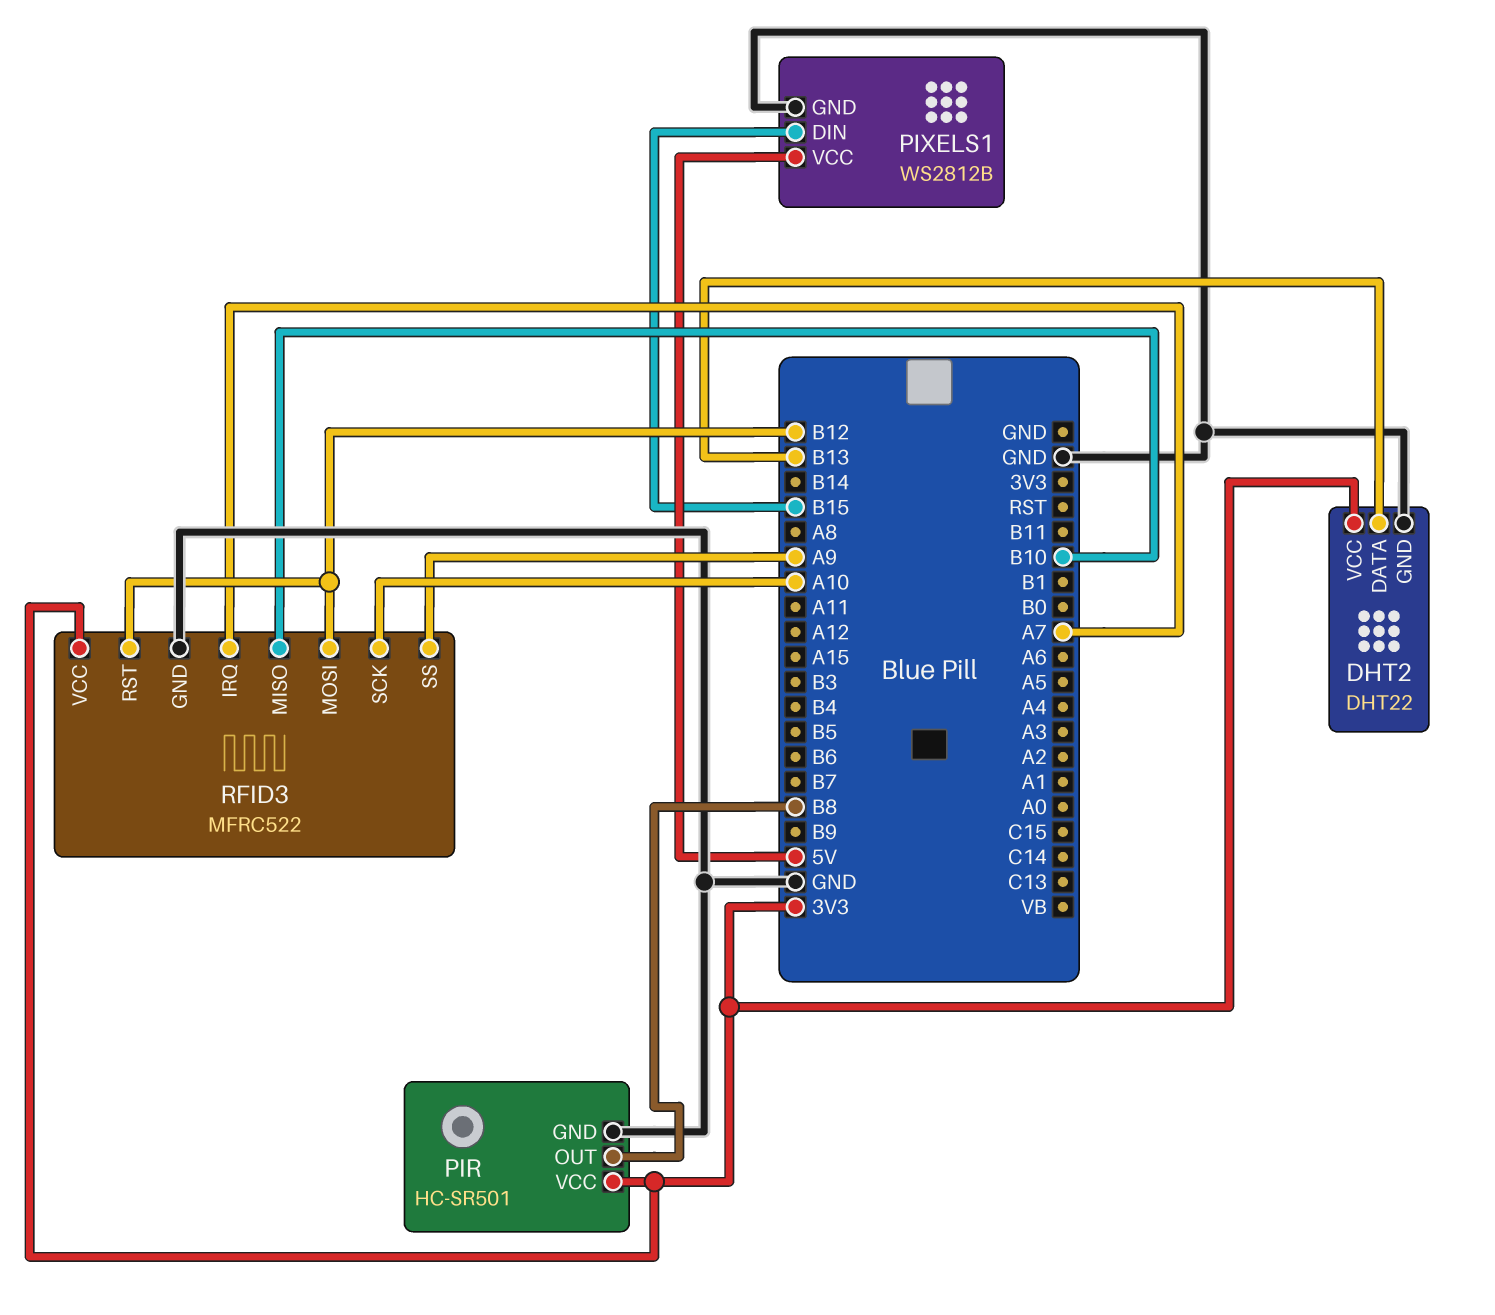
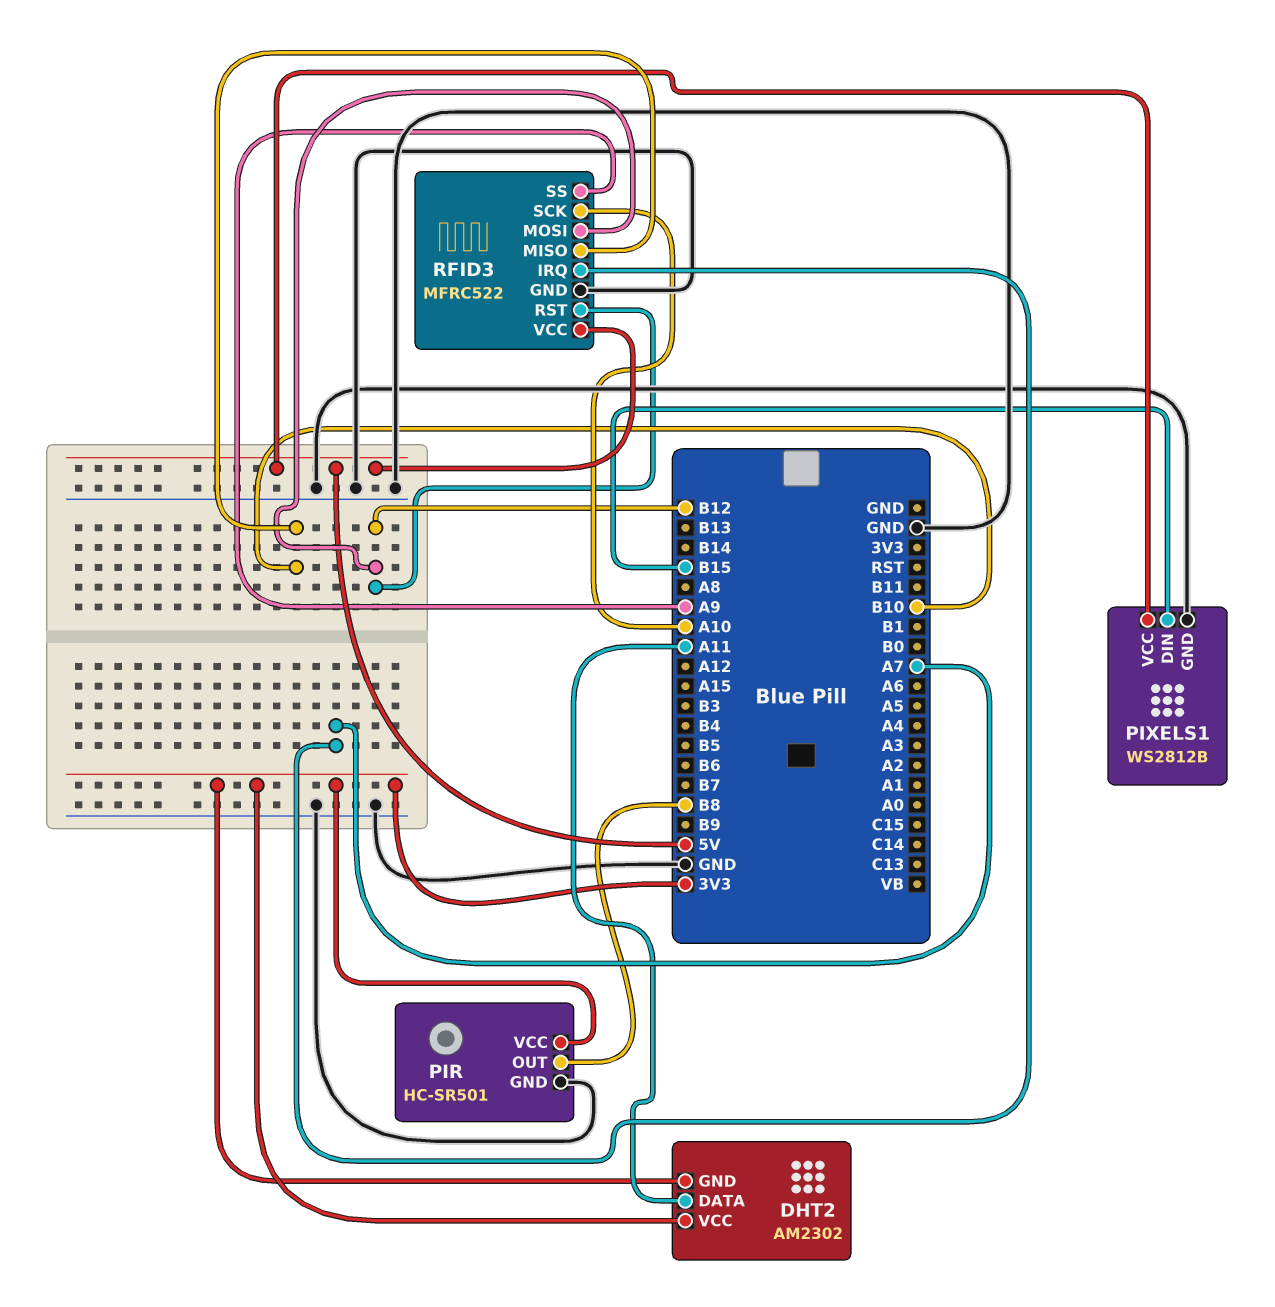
DHT2: DHT22 -> AM2302
DHT2 pin DATA: B13 -> A11
DHT2 pin GND: GND -> 3V3
RFID3 pin VCC: 3V3 -> 5V

